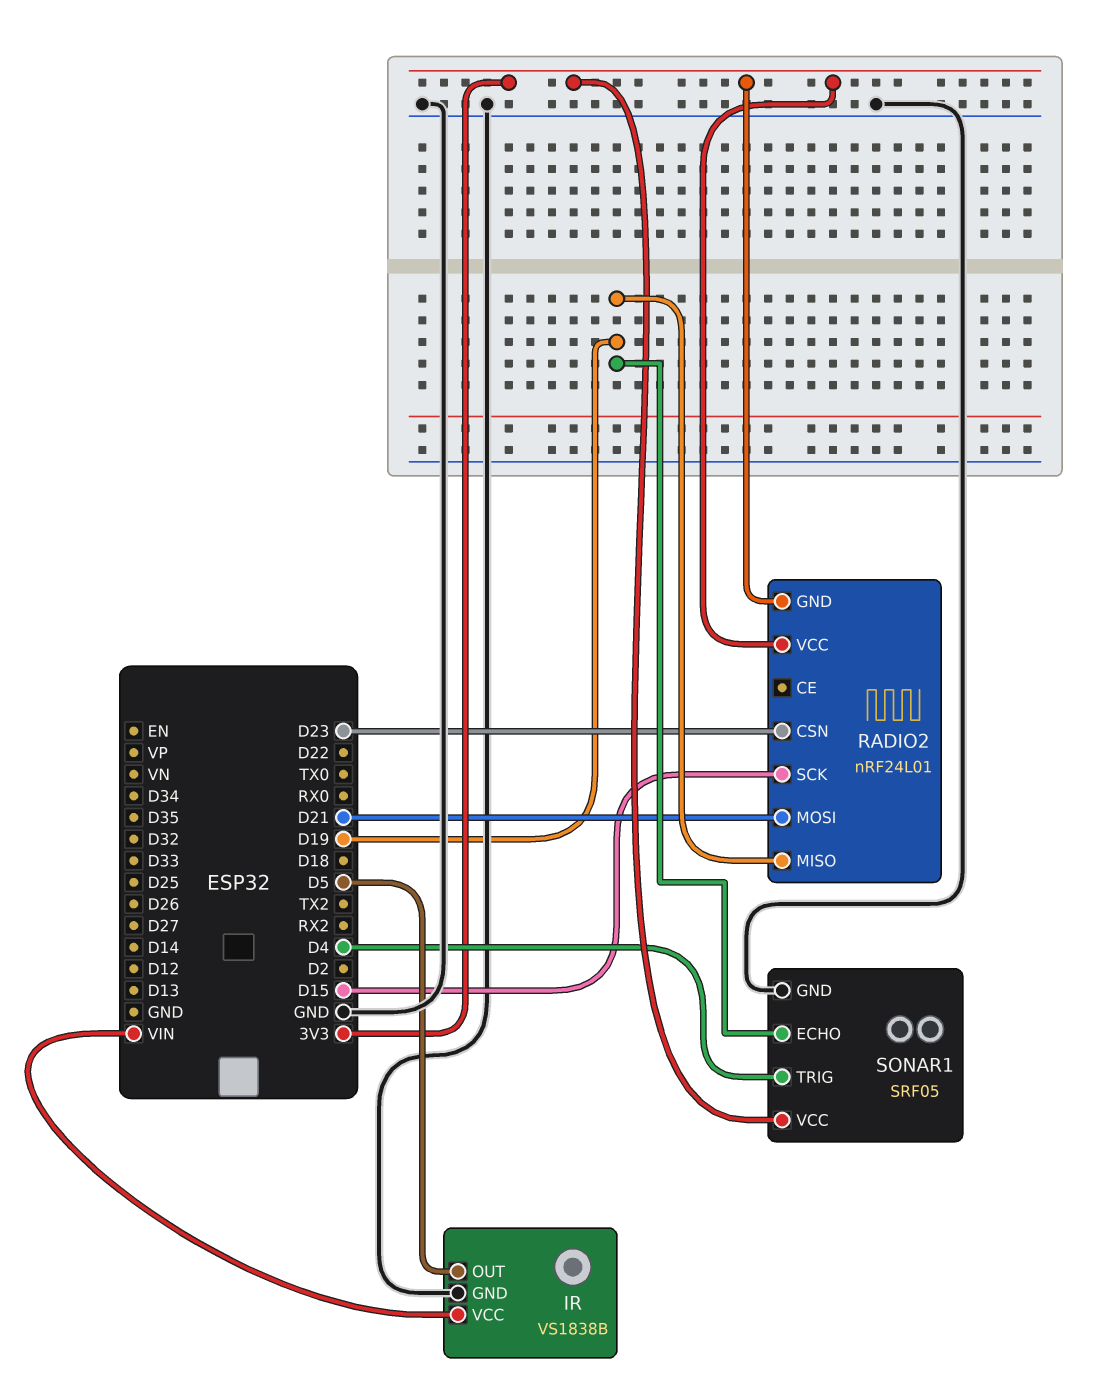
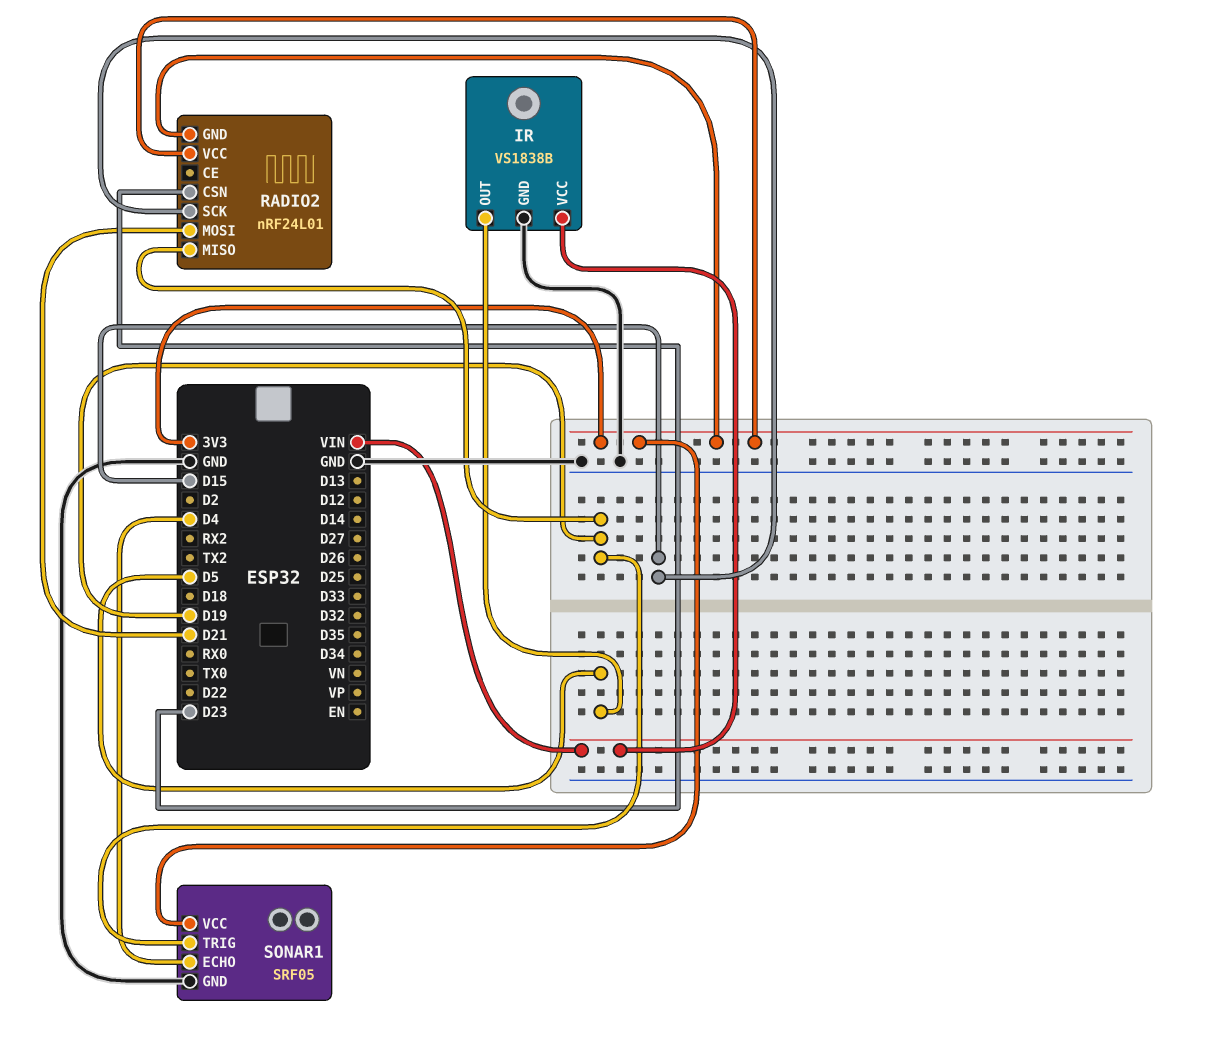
SONAR1 pin ECHO: D19 -> D4
SONAR1 pin TRIG: D4 -> D19

